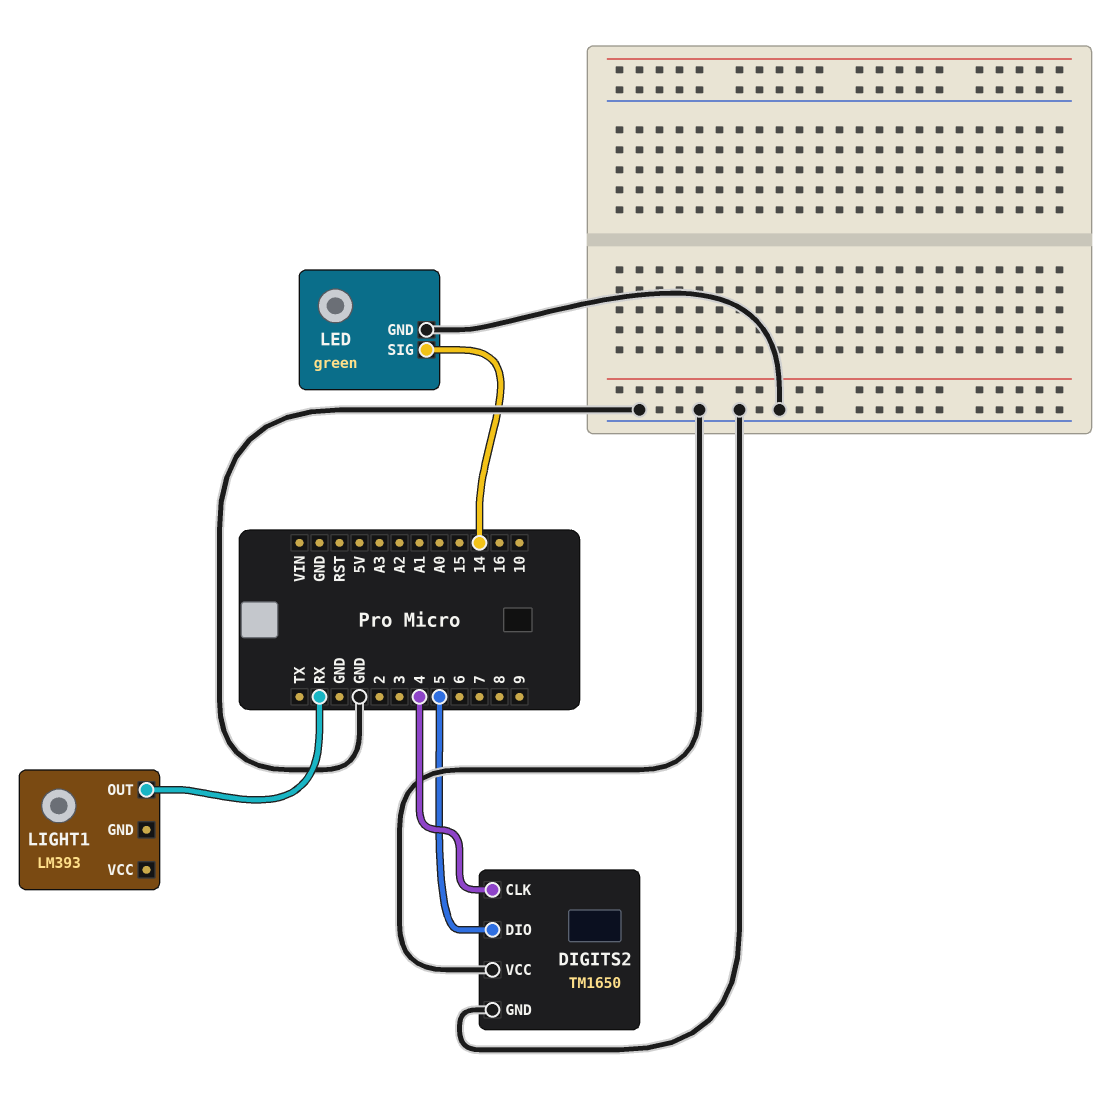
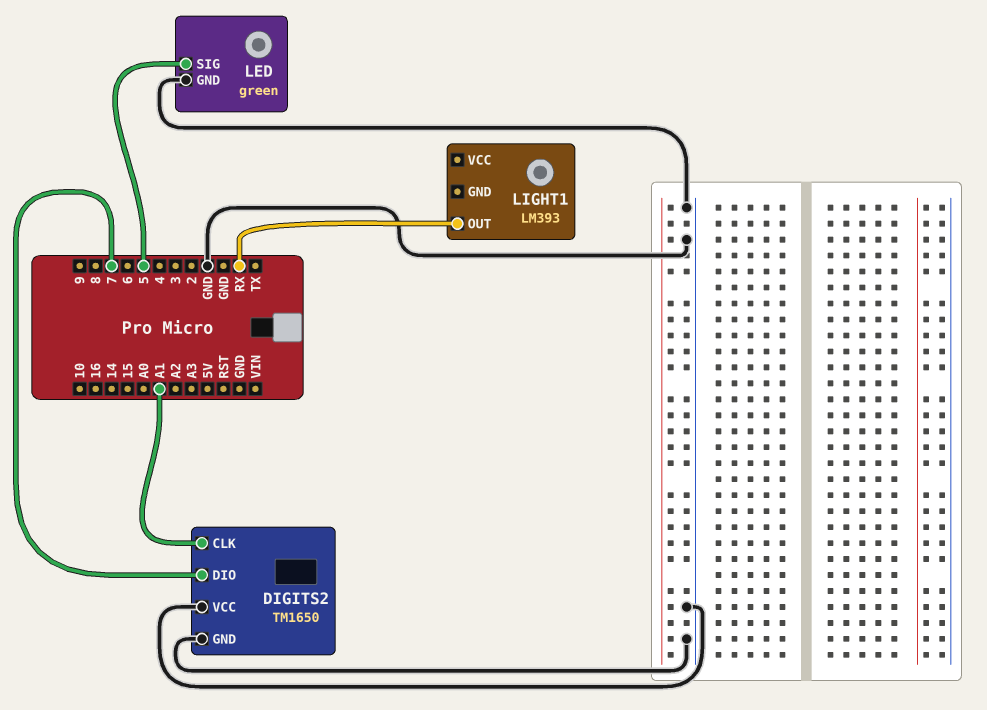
DIGITS2 pin CLK: 4 -> A1
DIGITS2 pin DIO: 5 -> 7
LED pin SIG: 14 -> 5

